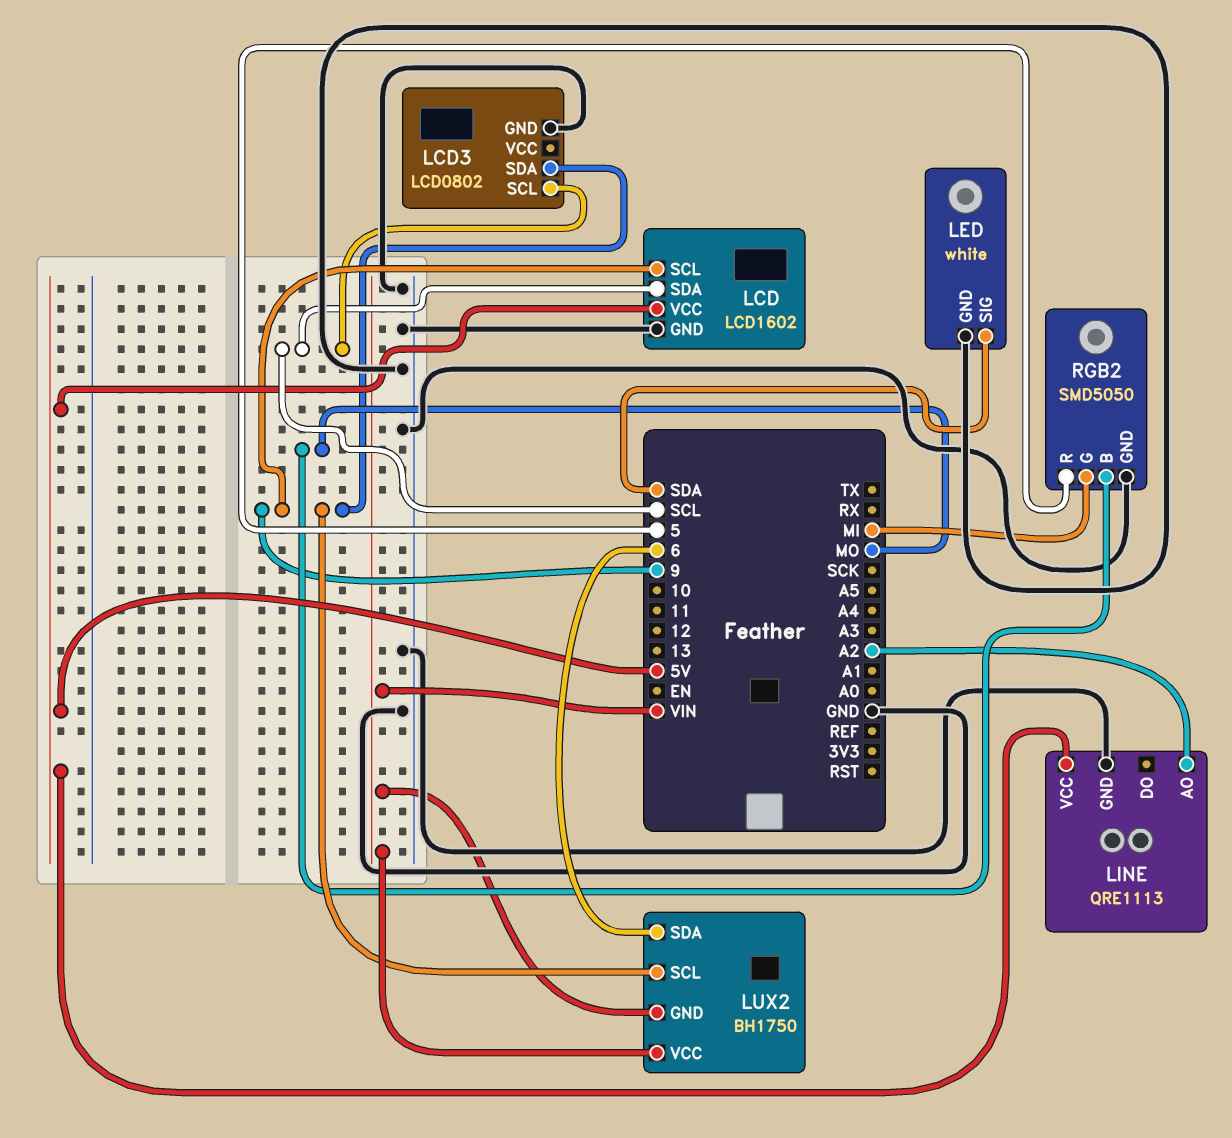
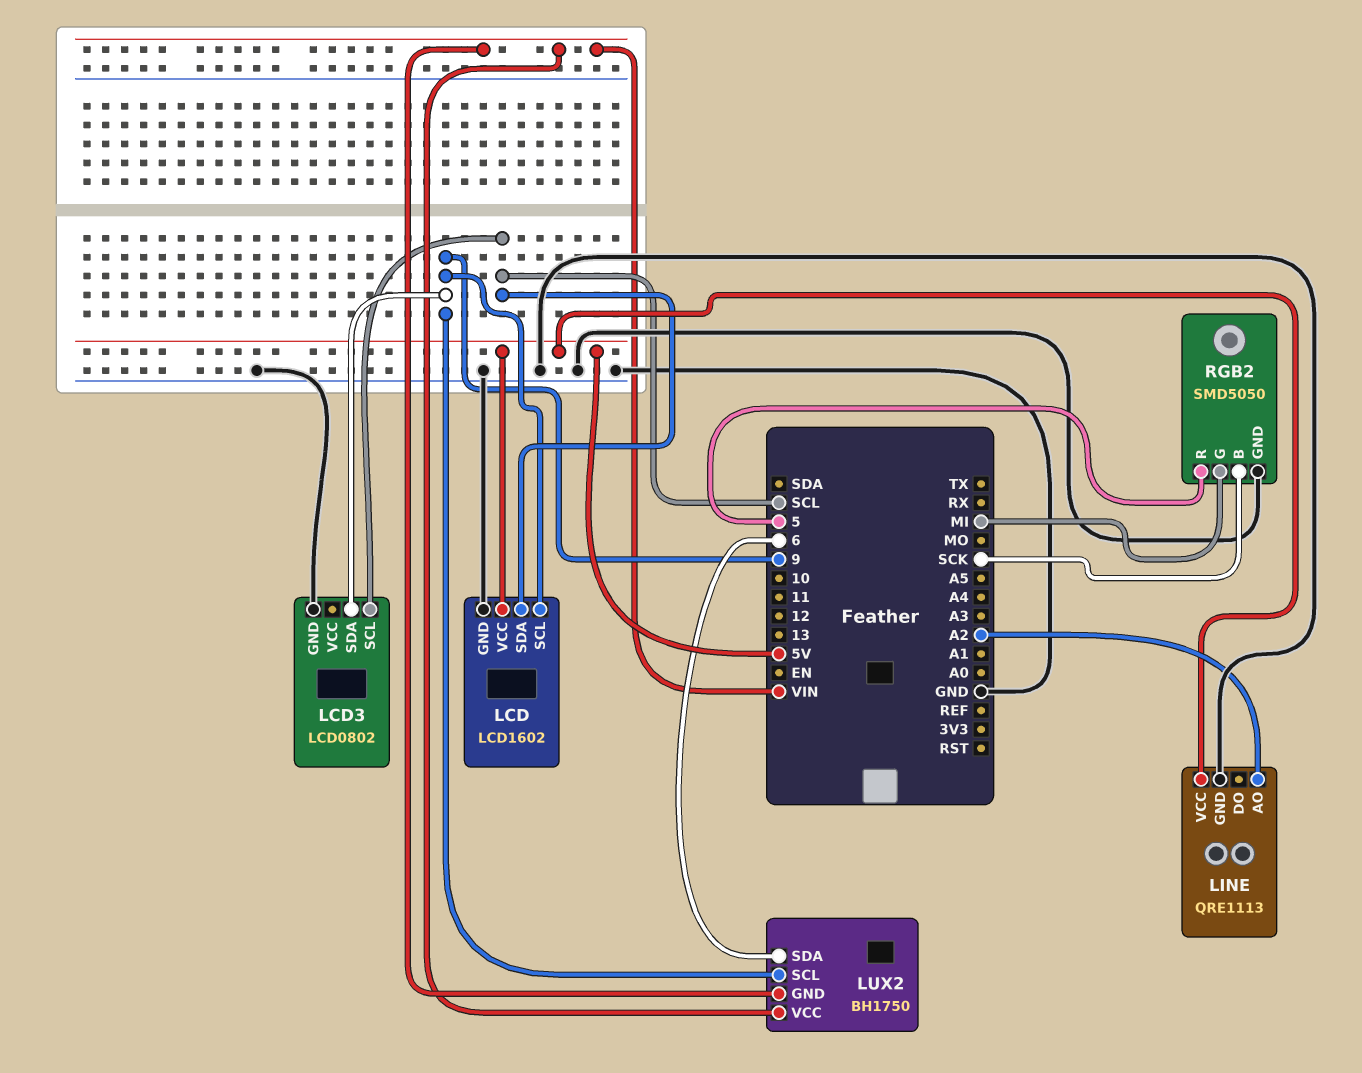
LED: white -> none
LED pin GND: GND -> none
LED pin SIG: SDA -> none
RGB2 pin B: MO -> SCK

